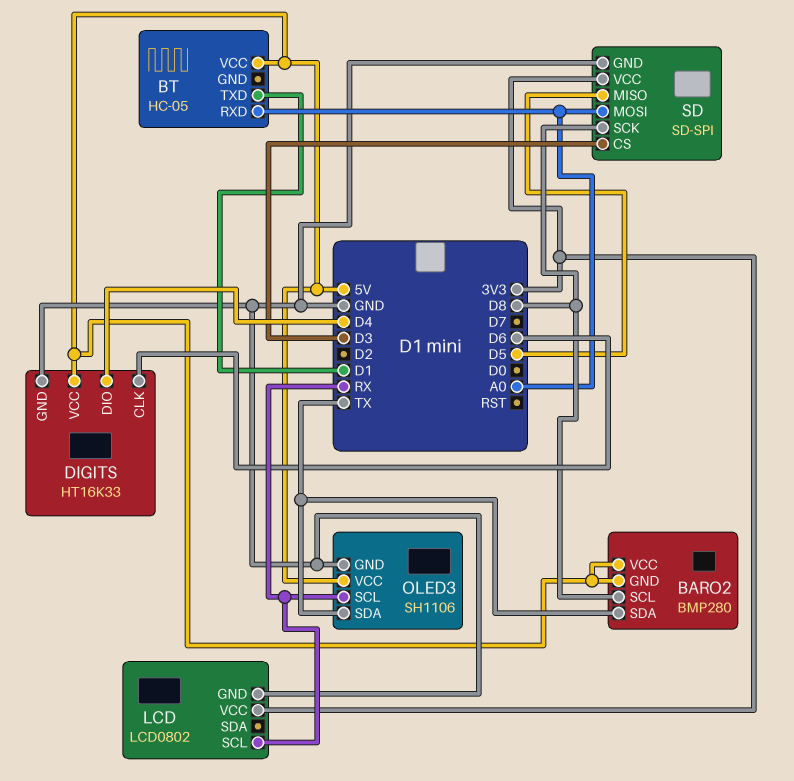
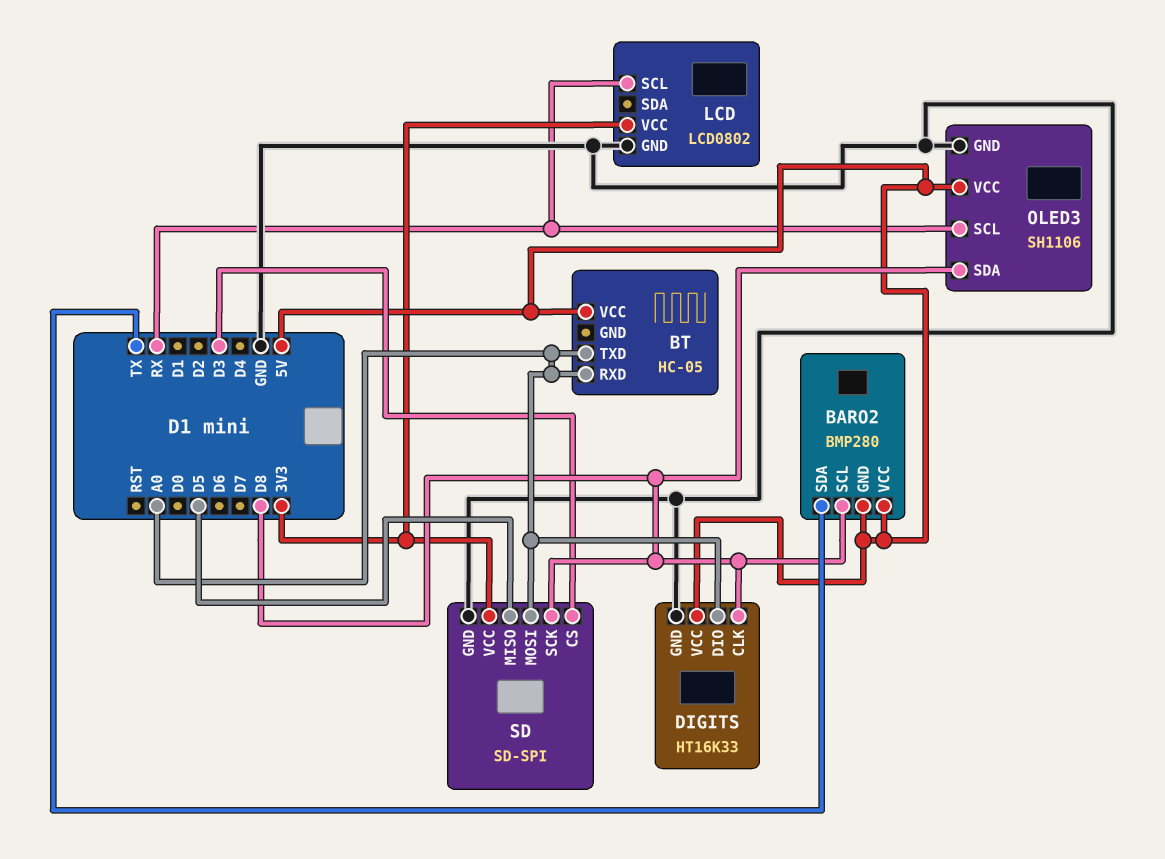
BT pin TXD: D1 -> A0
DIGITS pin CLK: D6 -> D8
DIGITS pin DIO: D4 -> A0
OLED3 pin SDA: TX -> D8

